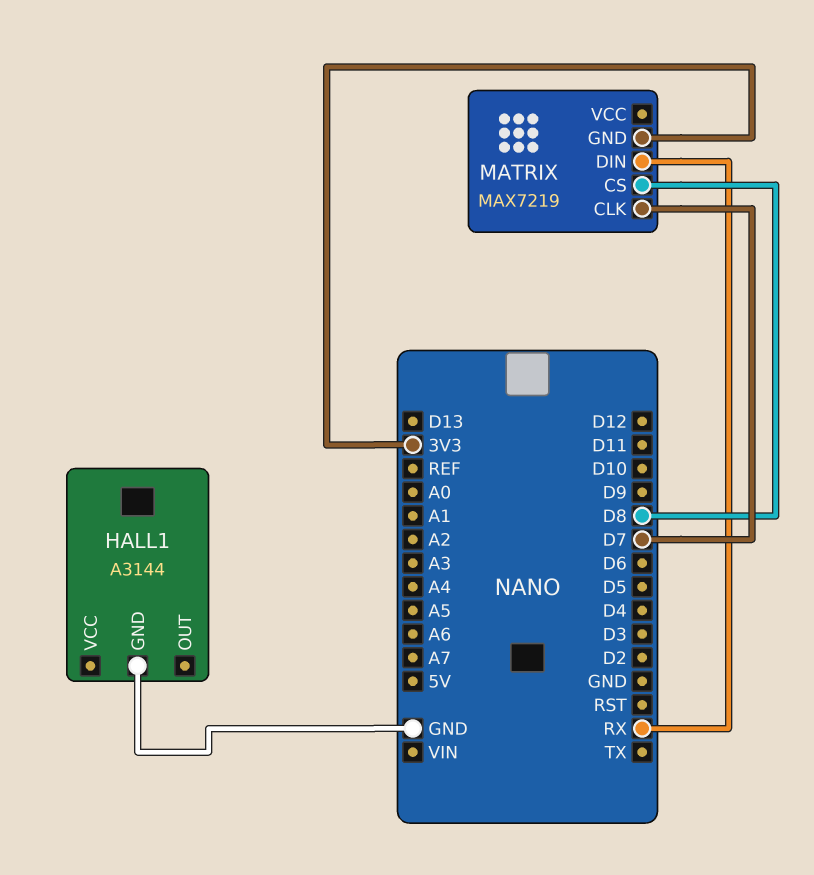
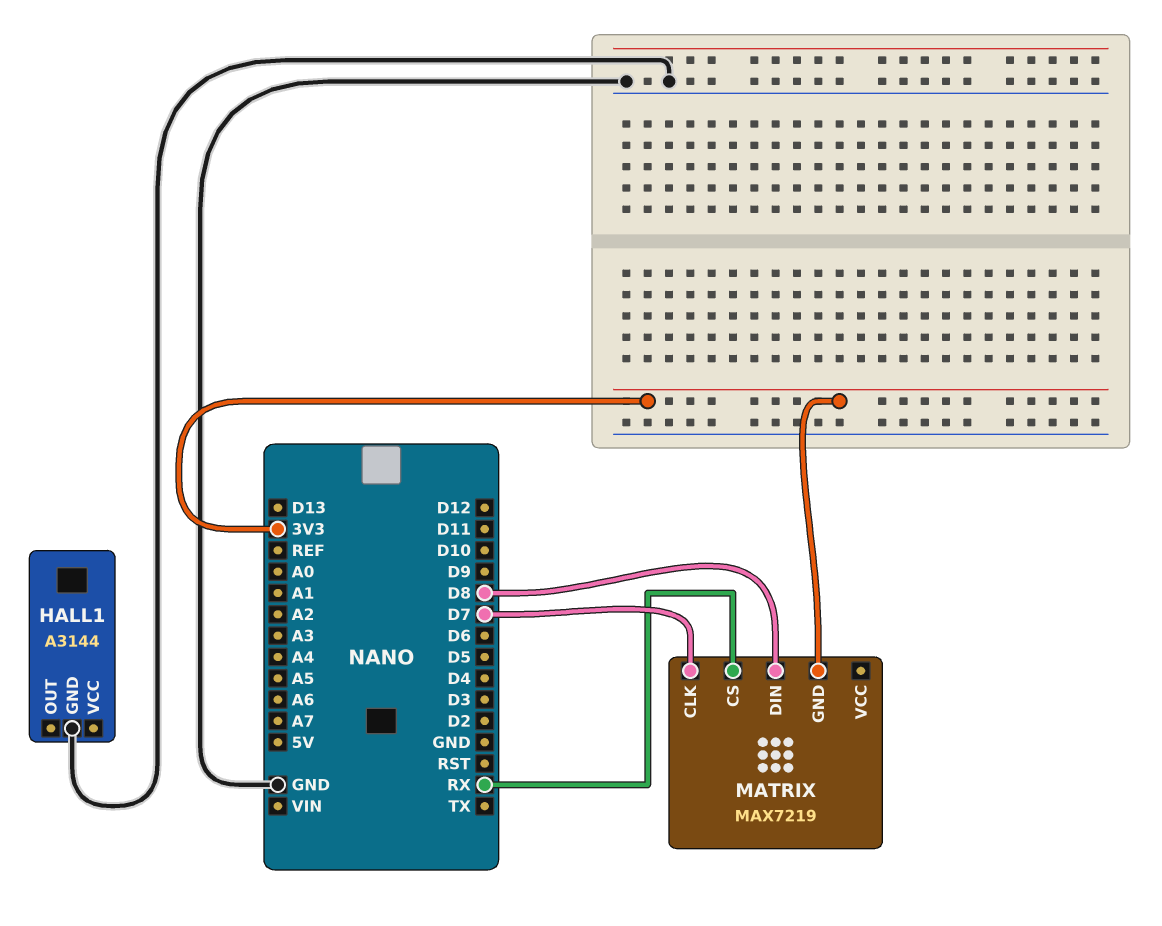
MATRIX pin CS: D8 -> RX
MATRIX pin DIN: RX -> D8

